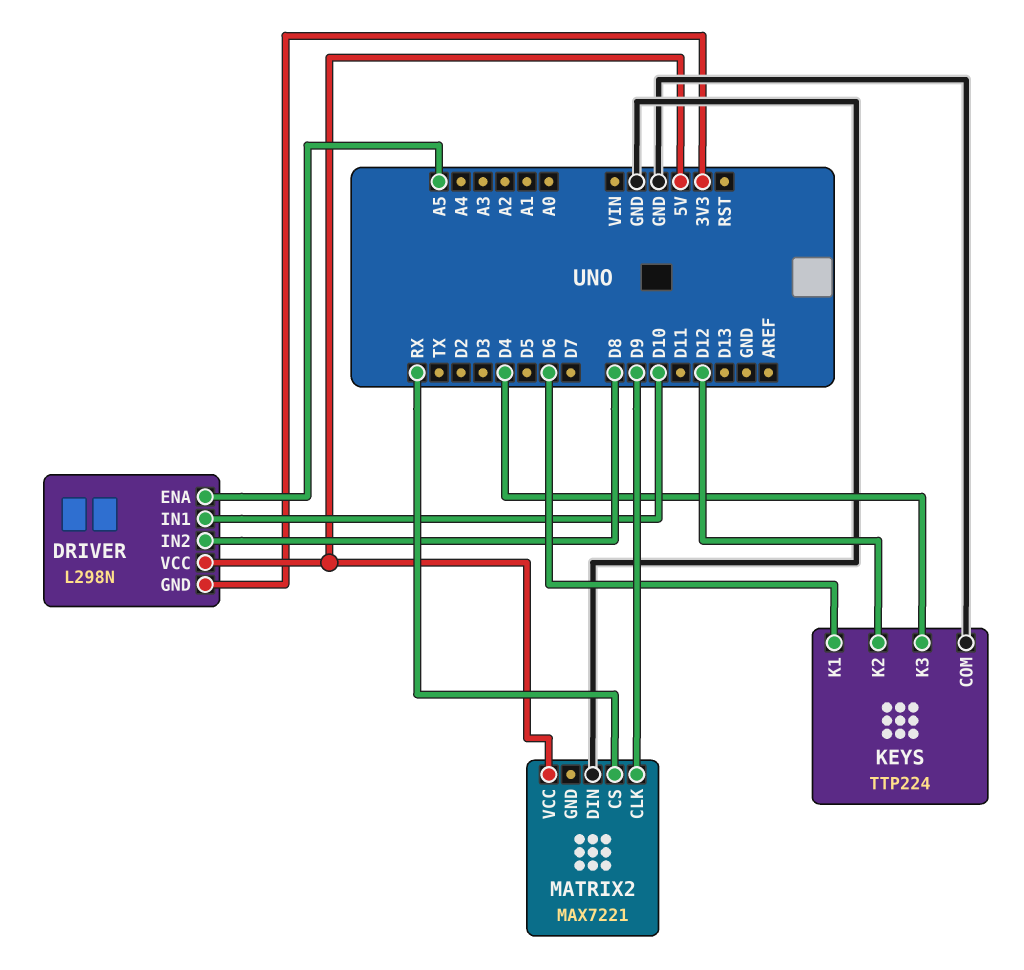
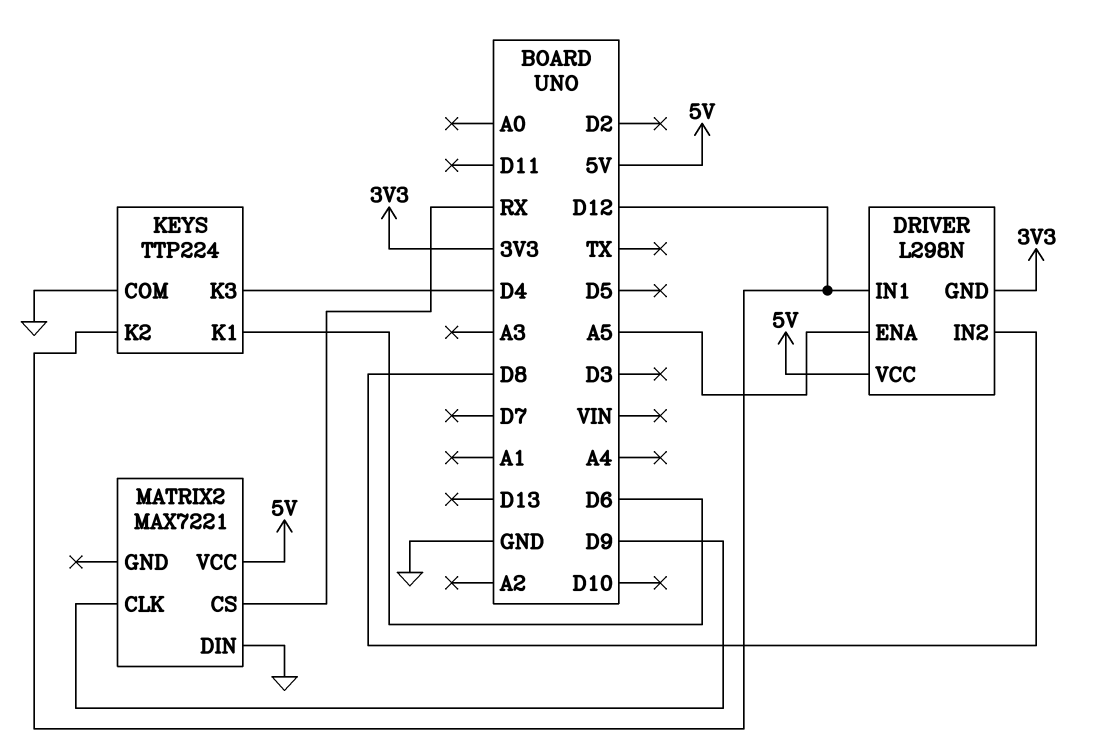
DRIVER pin IN1: D10 -> D12

